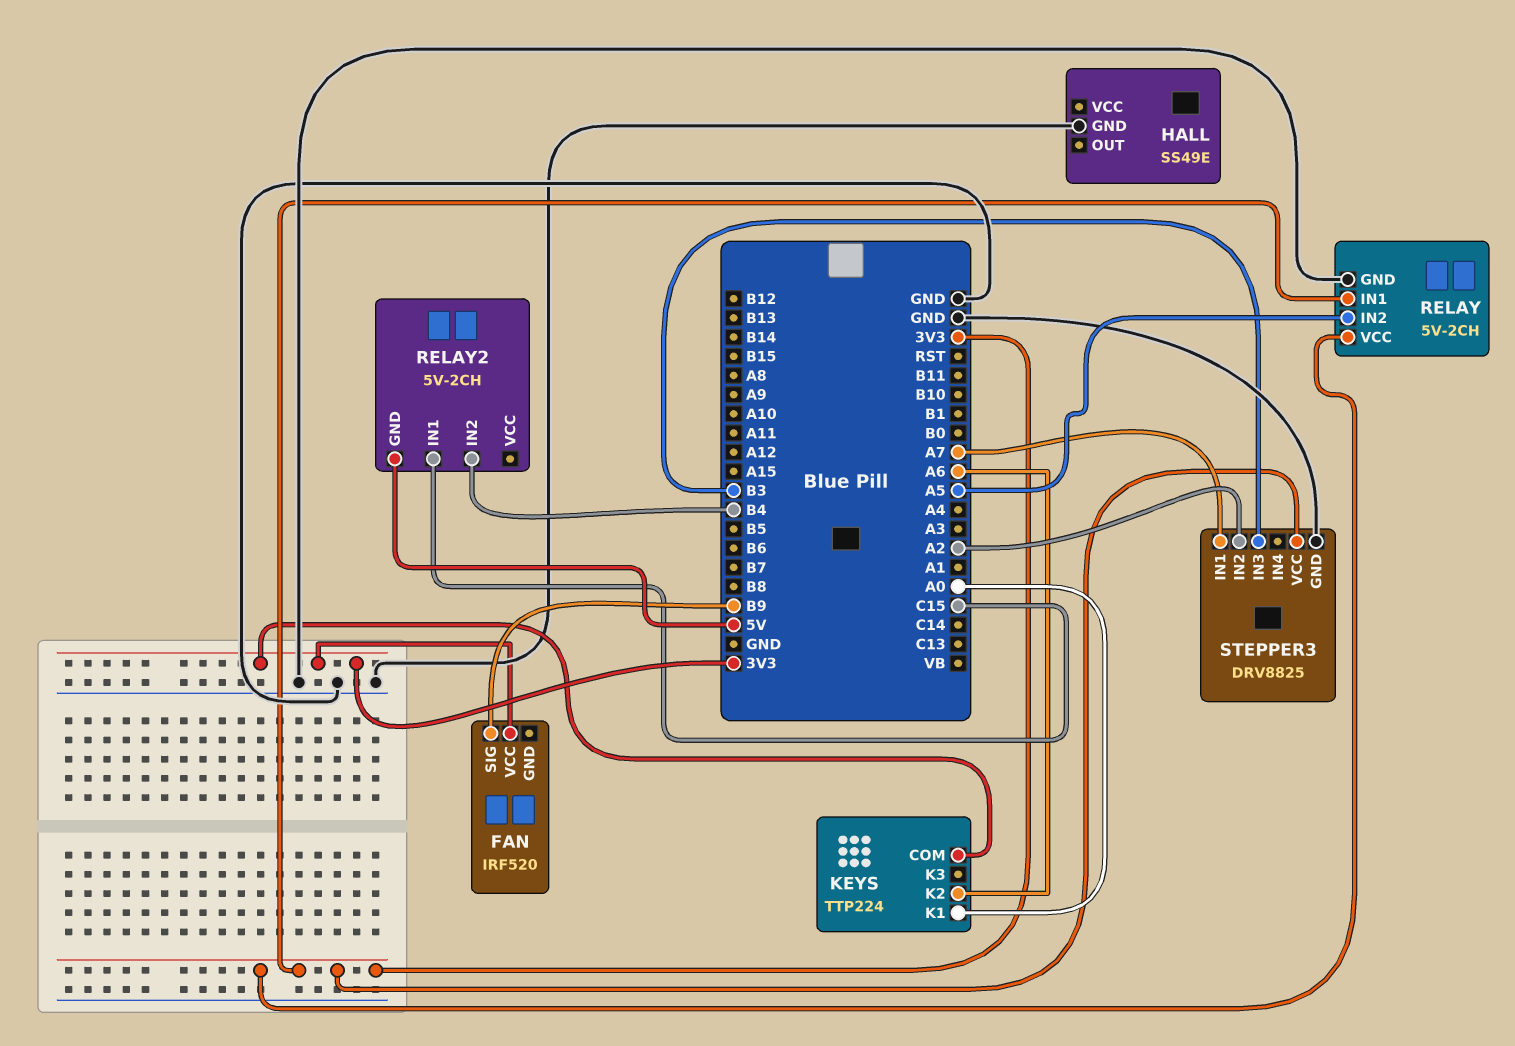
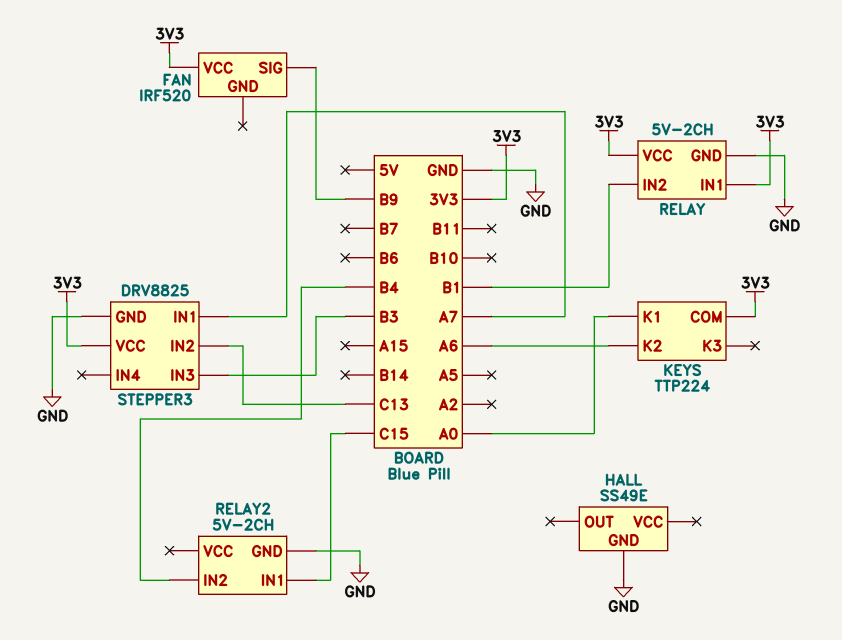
RELAY pin IN2: A5 -> B1
RELAY2 pin GND: 5V -> GND
STEPPER3 pin IN2: A2 -> C13

